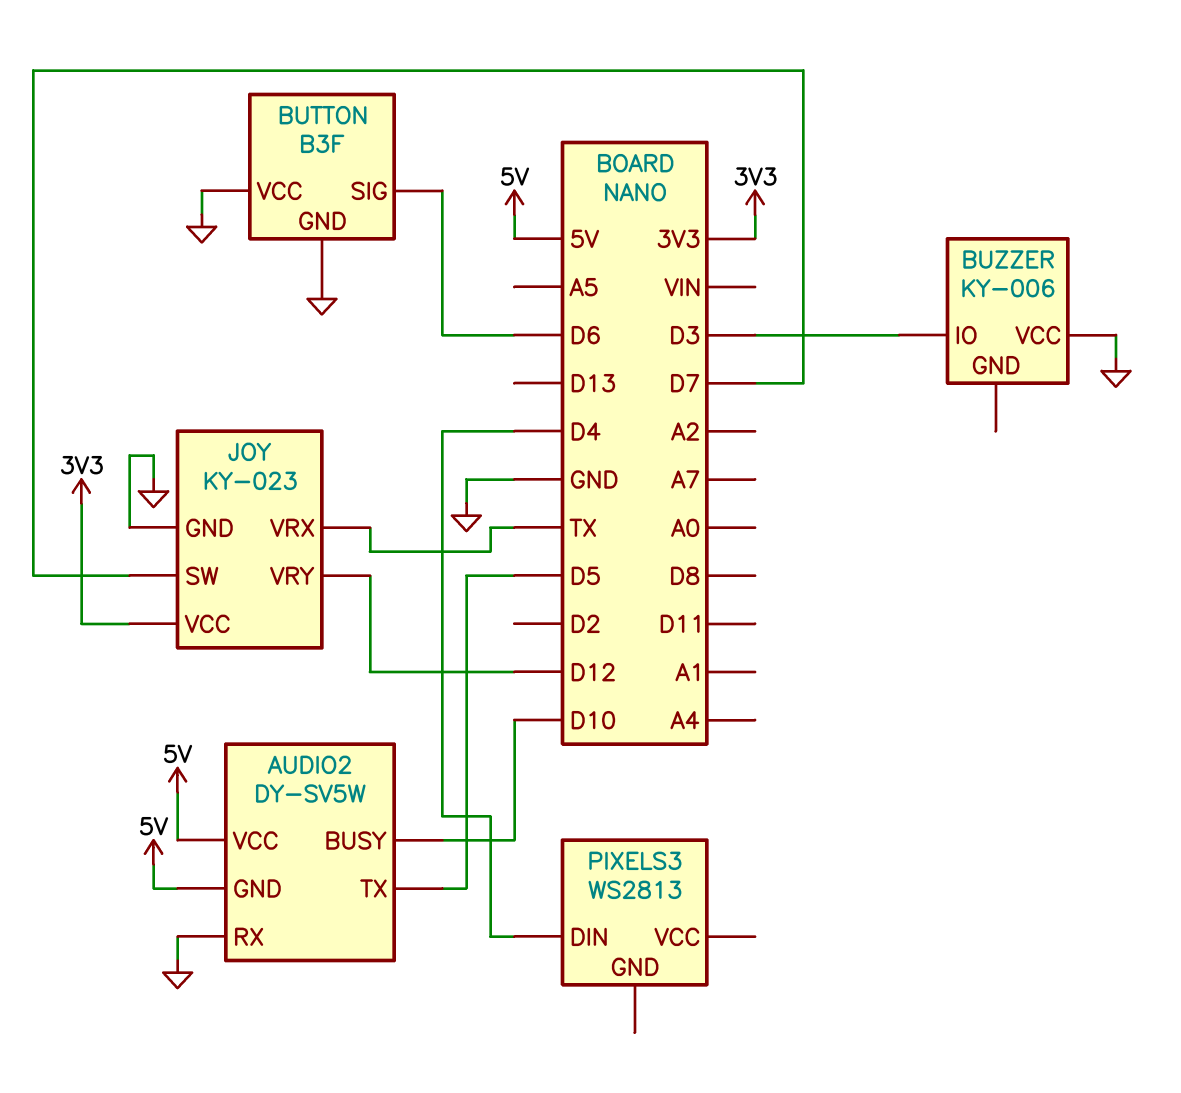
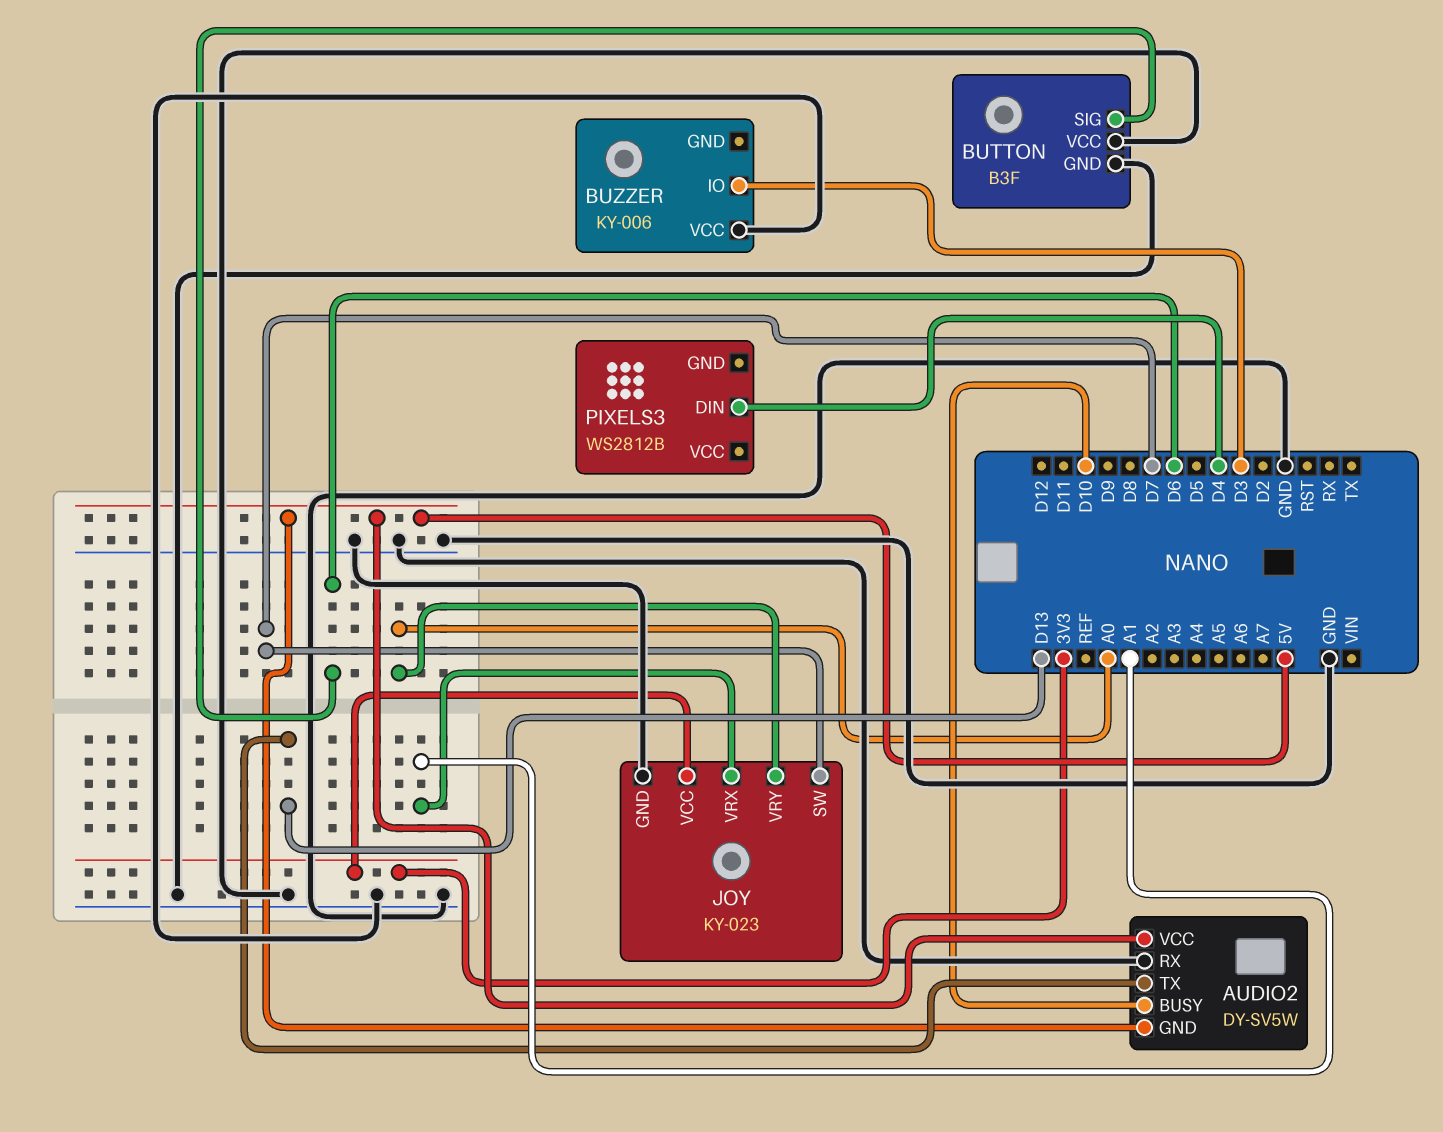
AUDIO2 pin TX: D5 -> D13
JOY pin VRX: TX -> A1
JOY pin VRY: D12 -> A0
PIXELS3: WS2813 -> WS2812B

